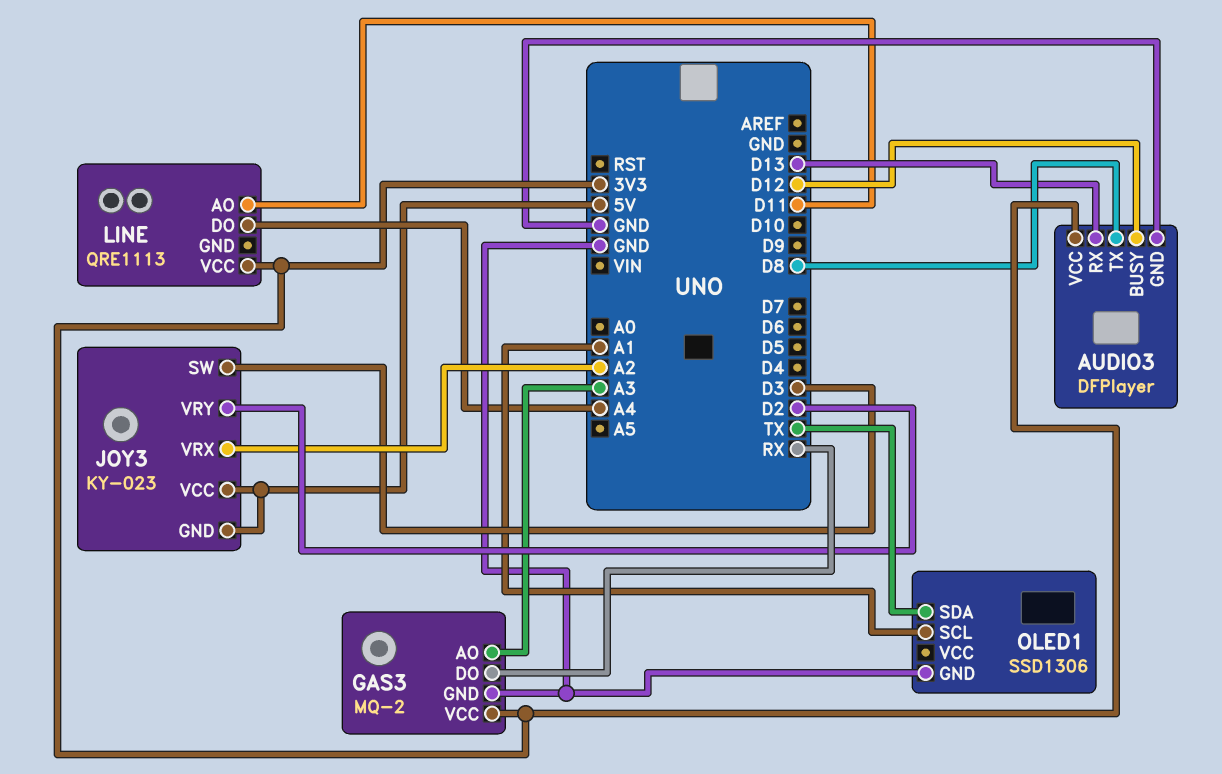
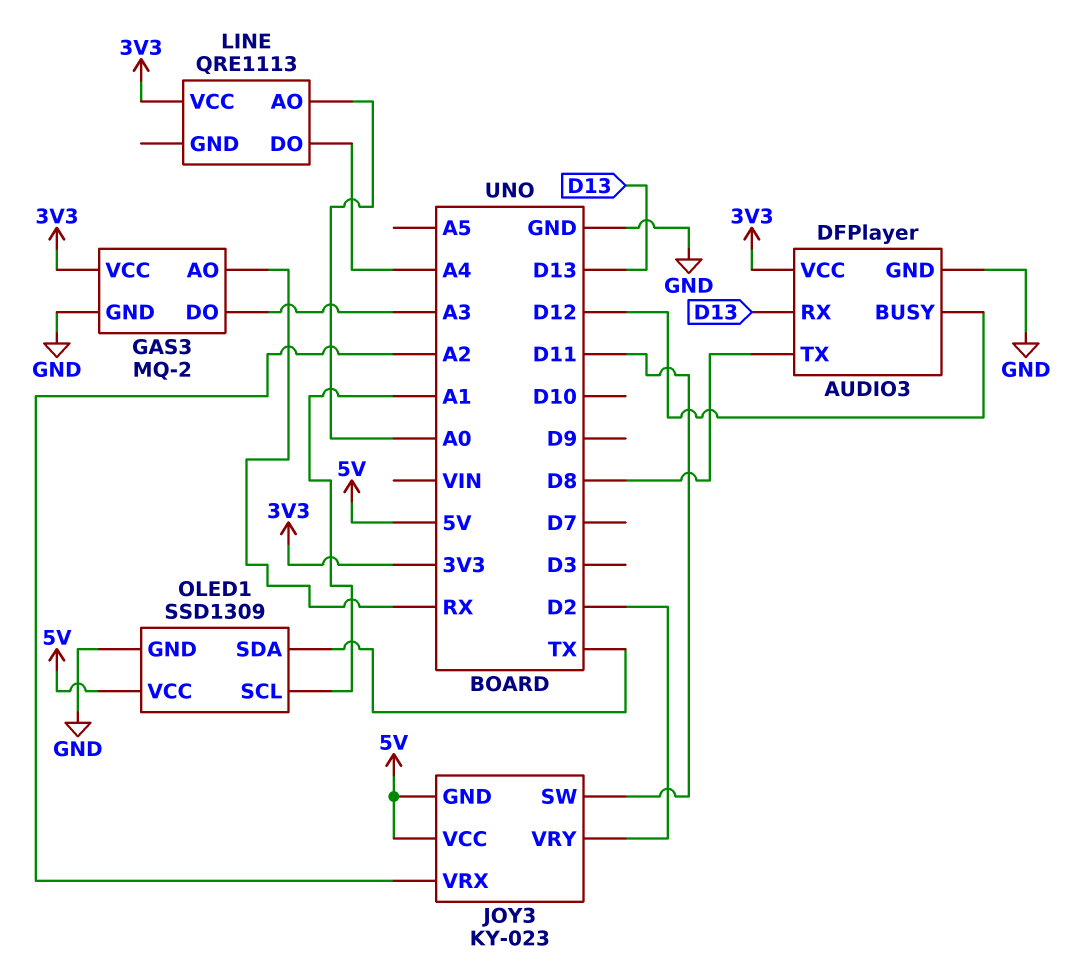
GAS3 pin AO: A3 -> RX
GAS3 pin DO: RX -> A3
JOY3 pin SW: D3 -> D11
LINE pin AO: D11 -> A0
OLED1: SSD1306 -> SSD1309
OLED1 pin VCC: none -> 5V

